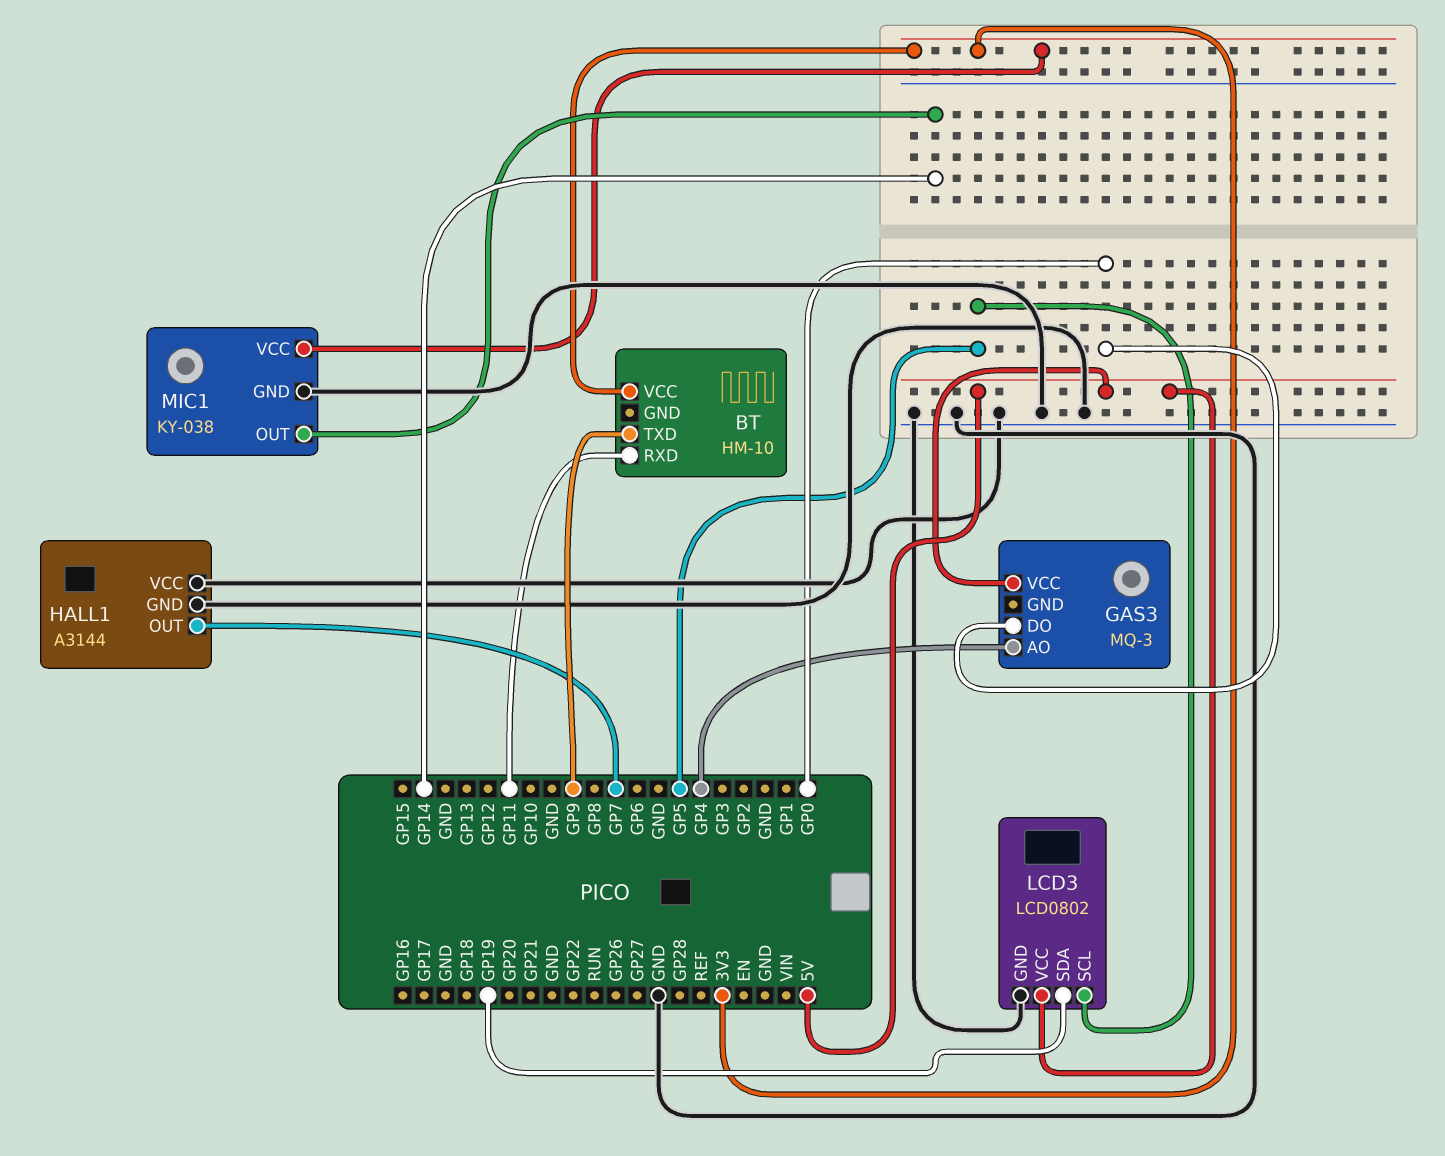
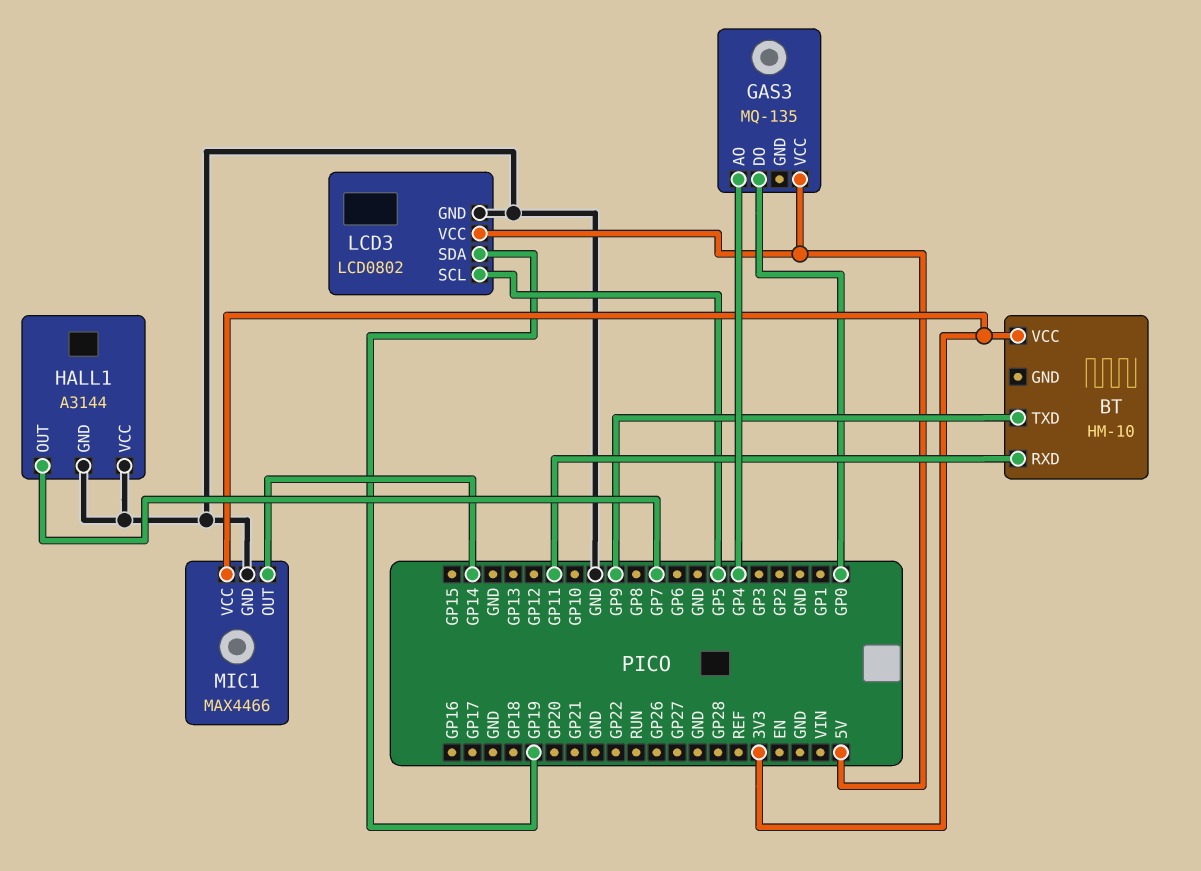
GAS3: MQ-3 -> MQ-135
MIC1: KY-038 -> MAX4466

